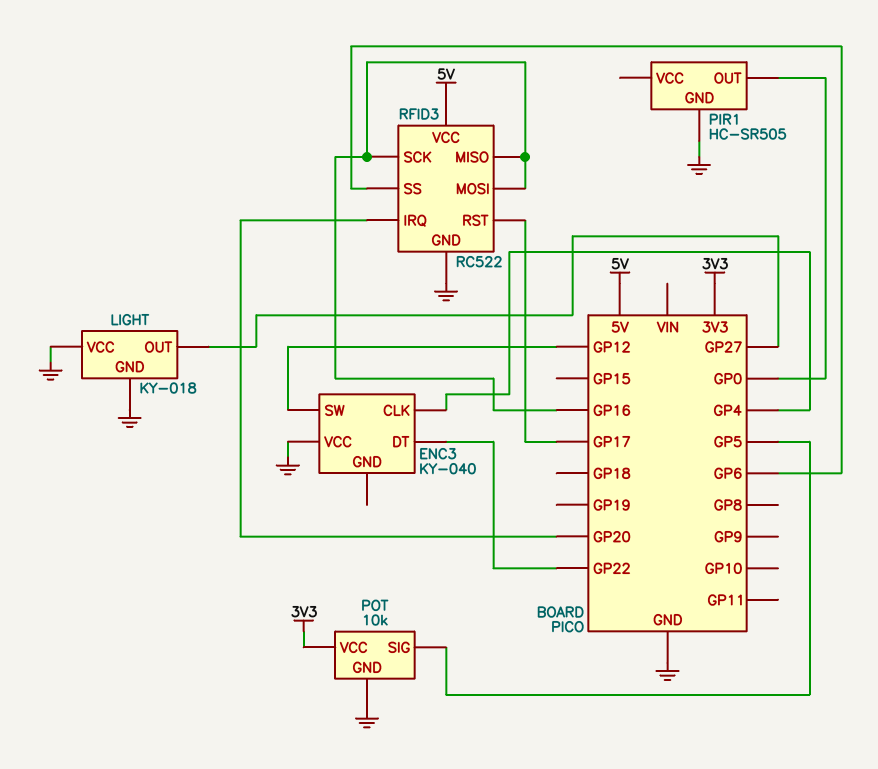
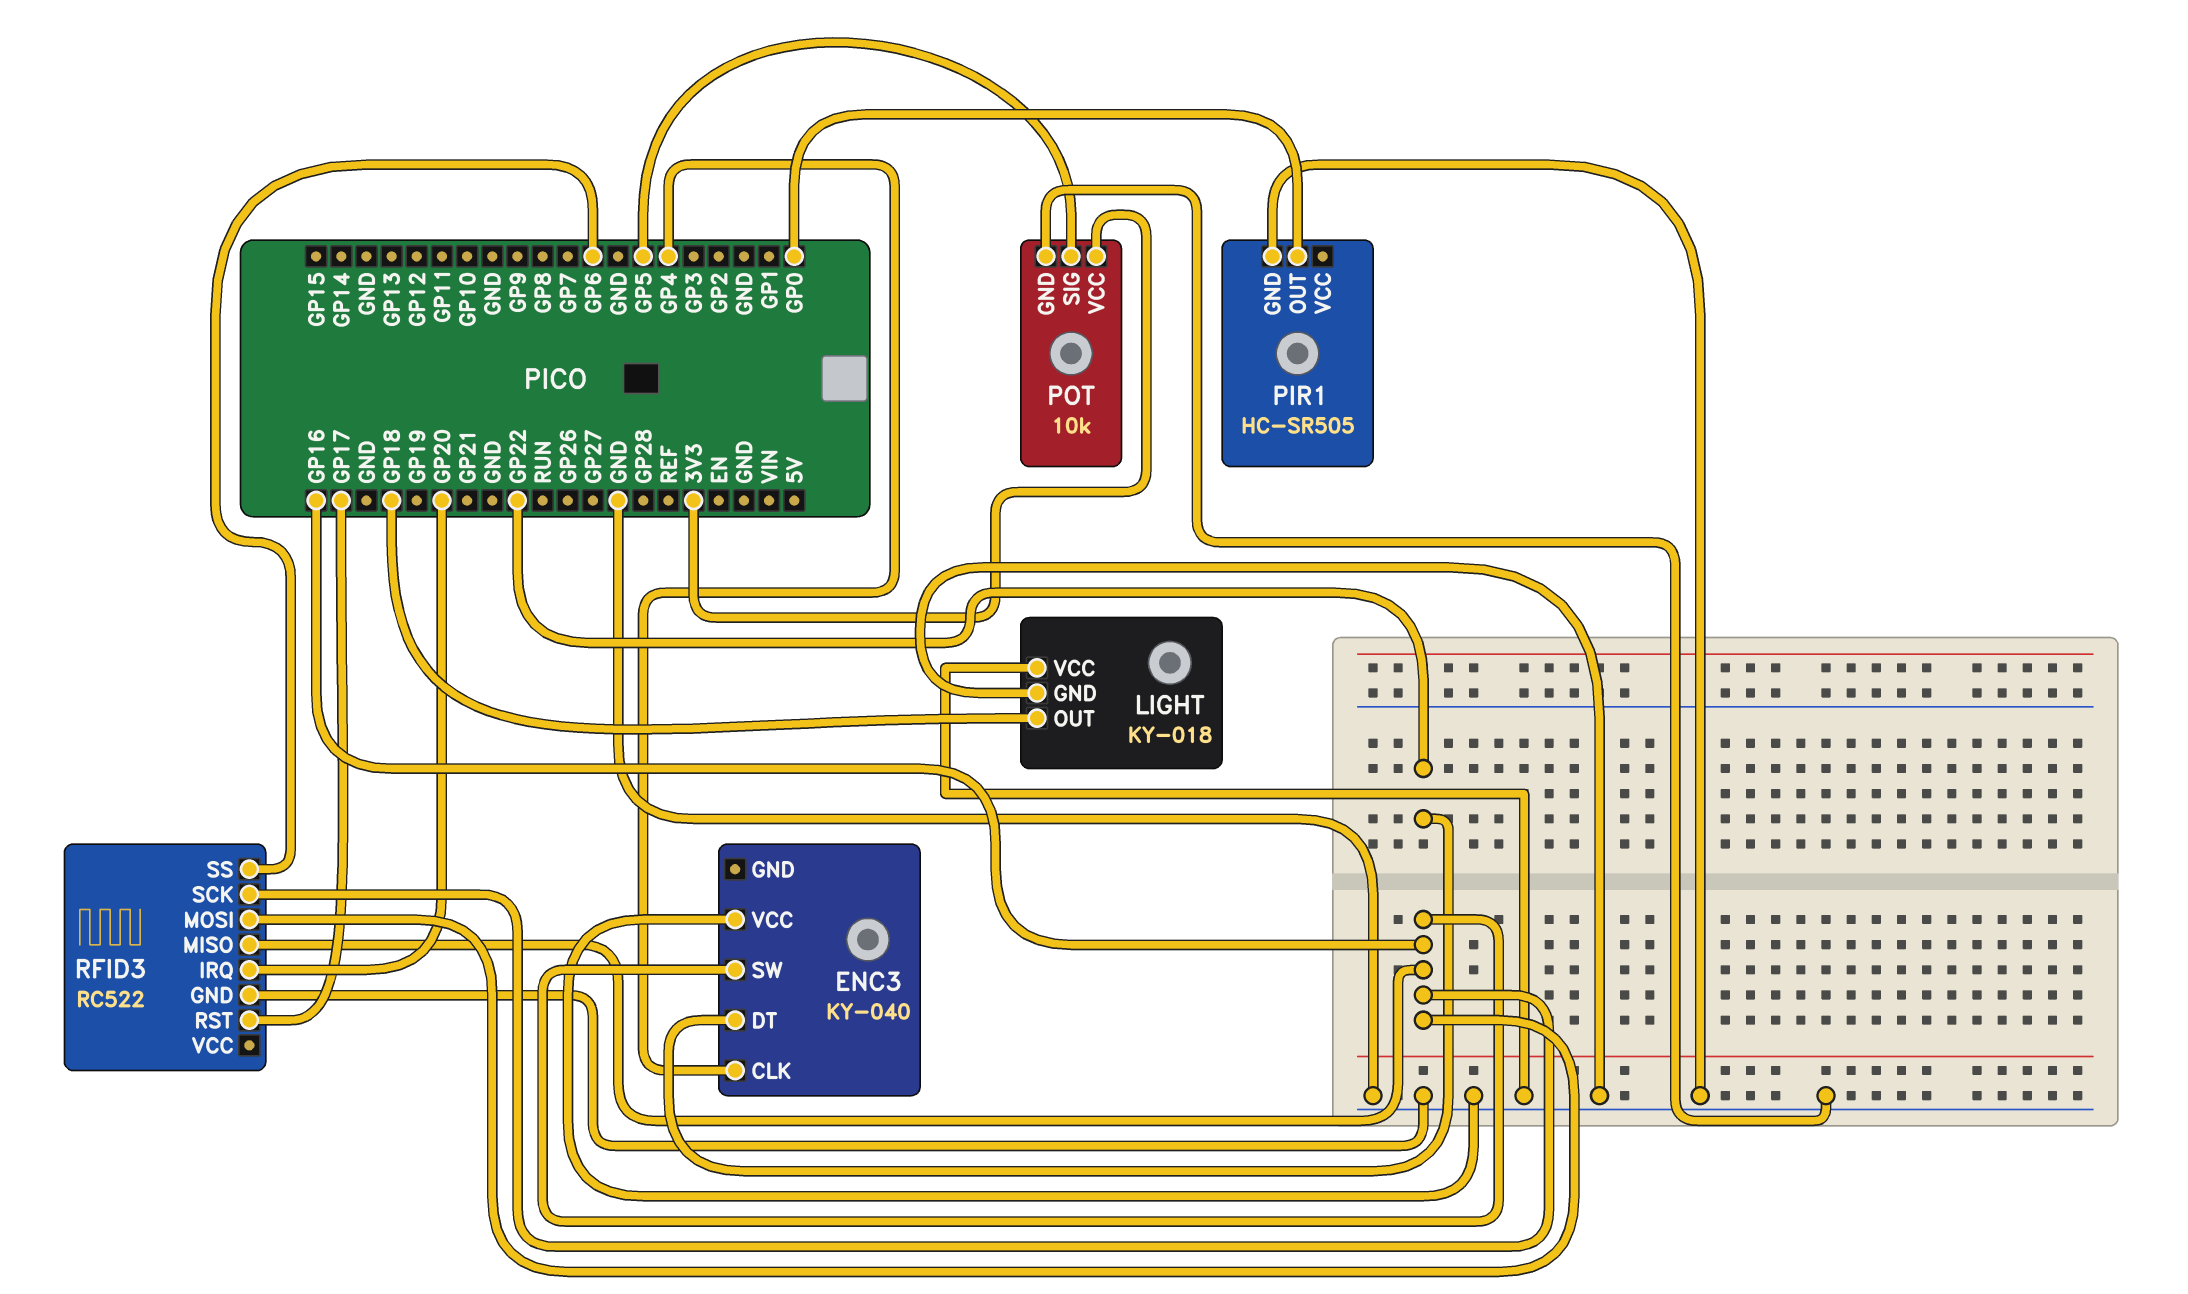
ENC3 pin SW: GP12 -> GP16
LIGHT pin OUT: GP27 -> GP18
RFID3 pin VCC: 5V -> none

